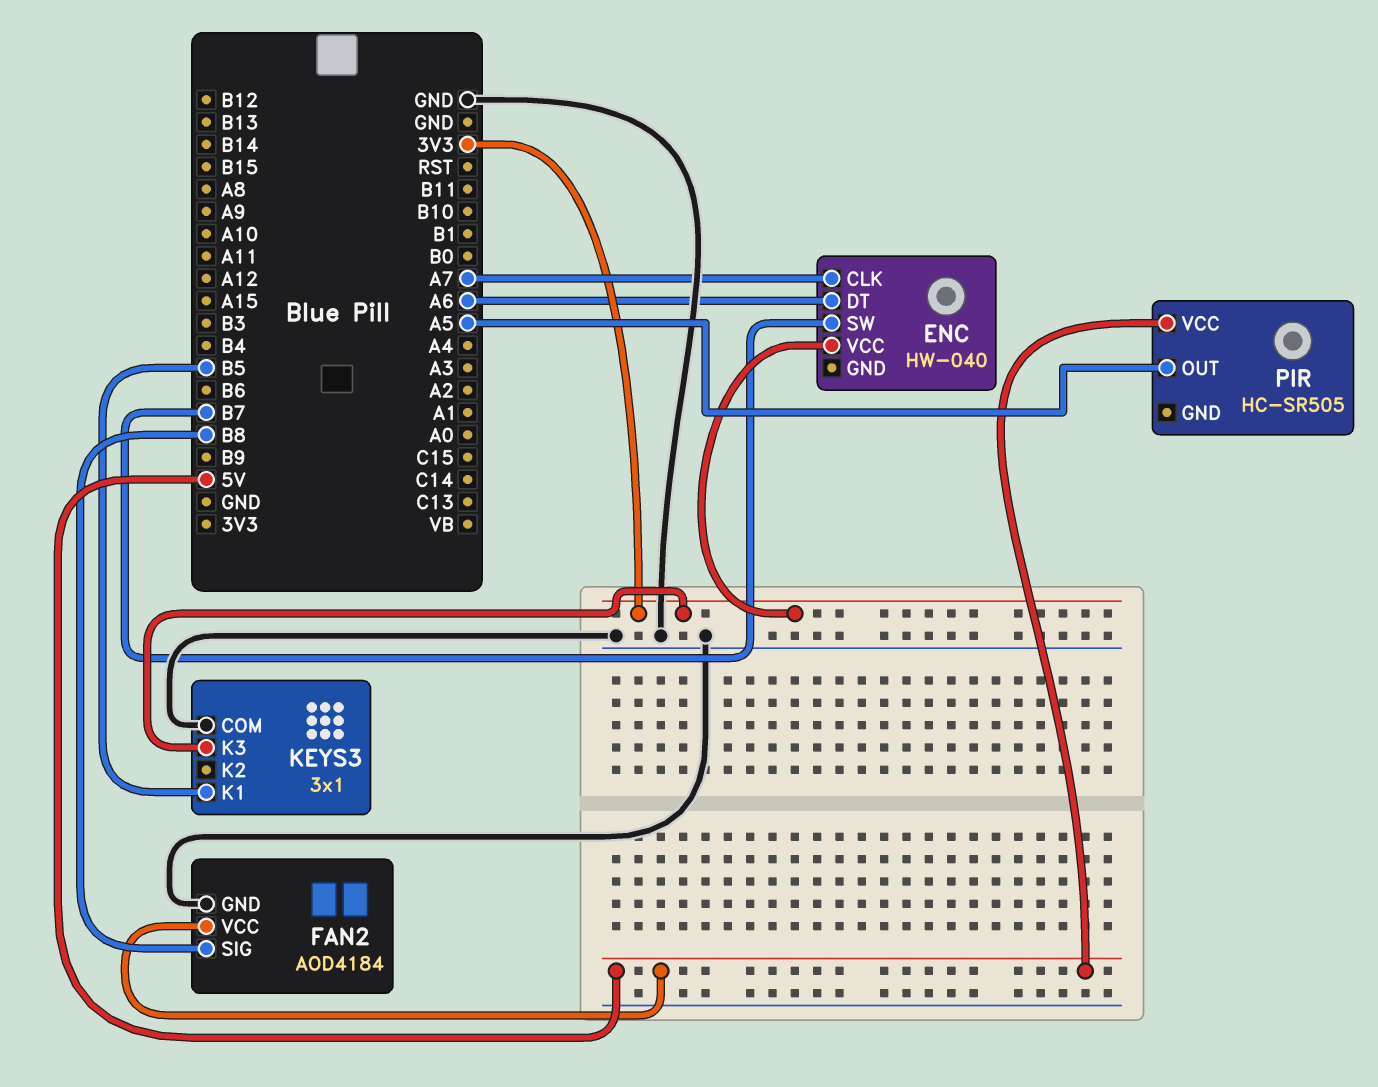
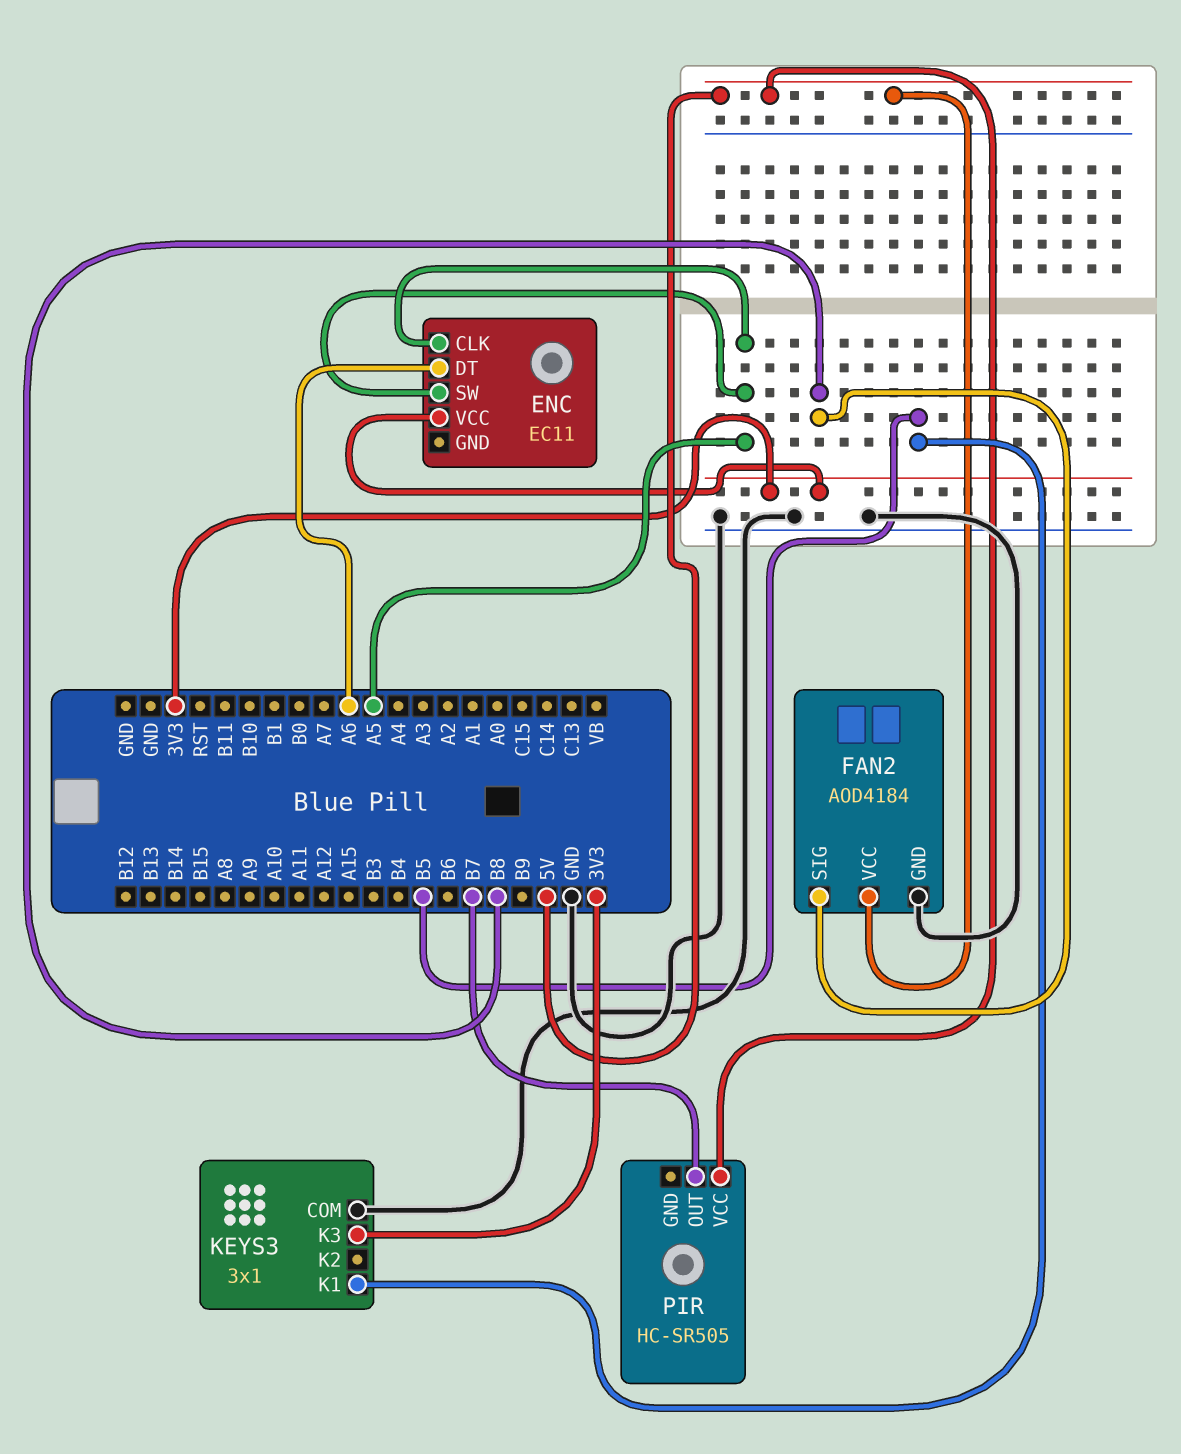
ENC: HW-040 -> EC11
ENC pin CLK: A7 -> A5
ENC pin SW: B7 -> A5
PIR pin OUT: A5 -> B7

